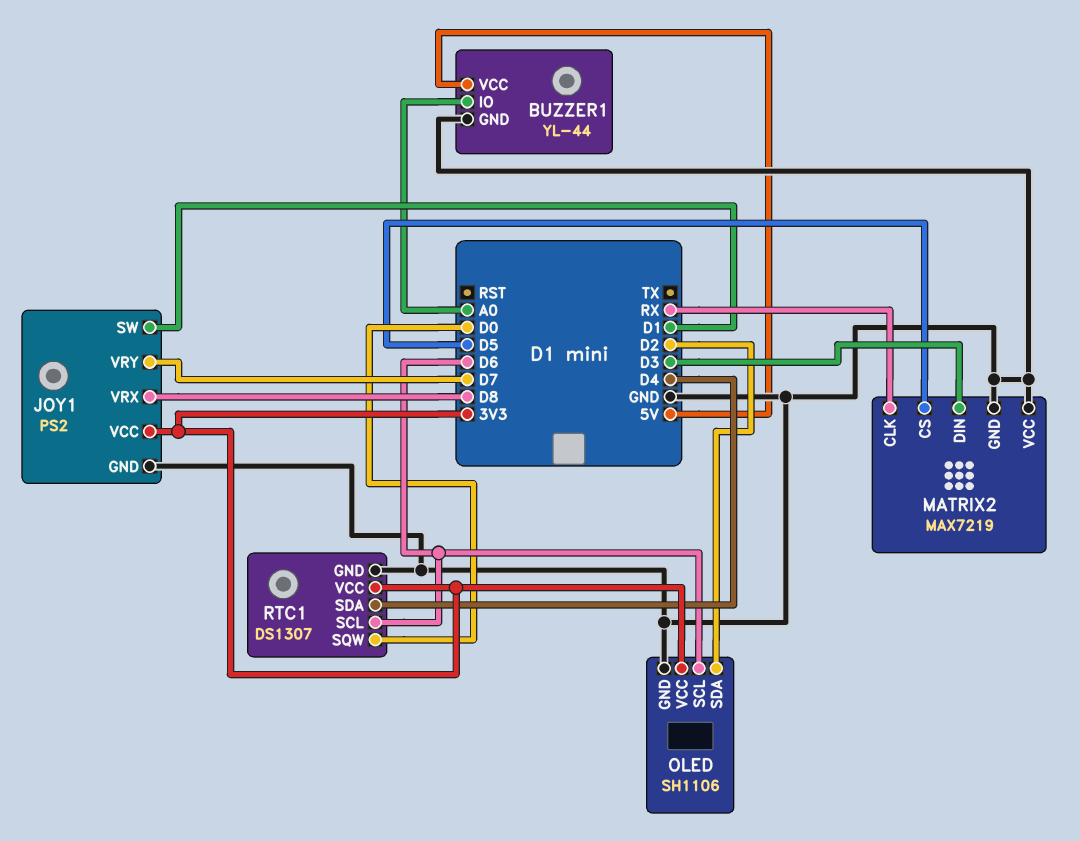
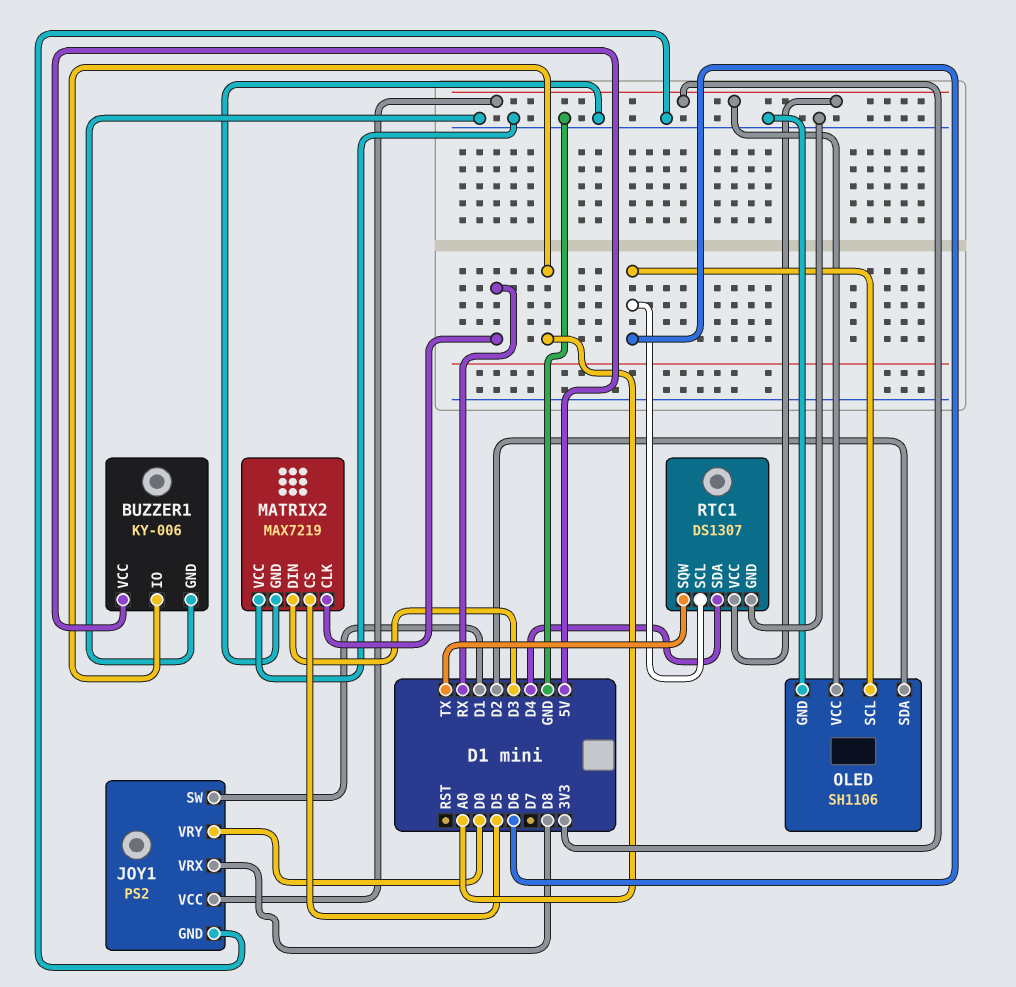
BUZZER1: YL-44 -> KY-006
JOY1 pin VRY: D7 -> D0
RTC1 pin SQW: D0 -> TX

